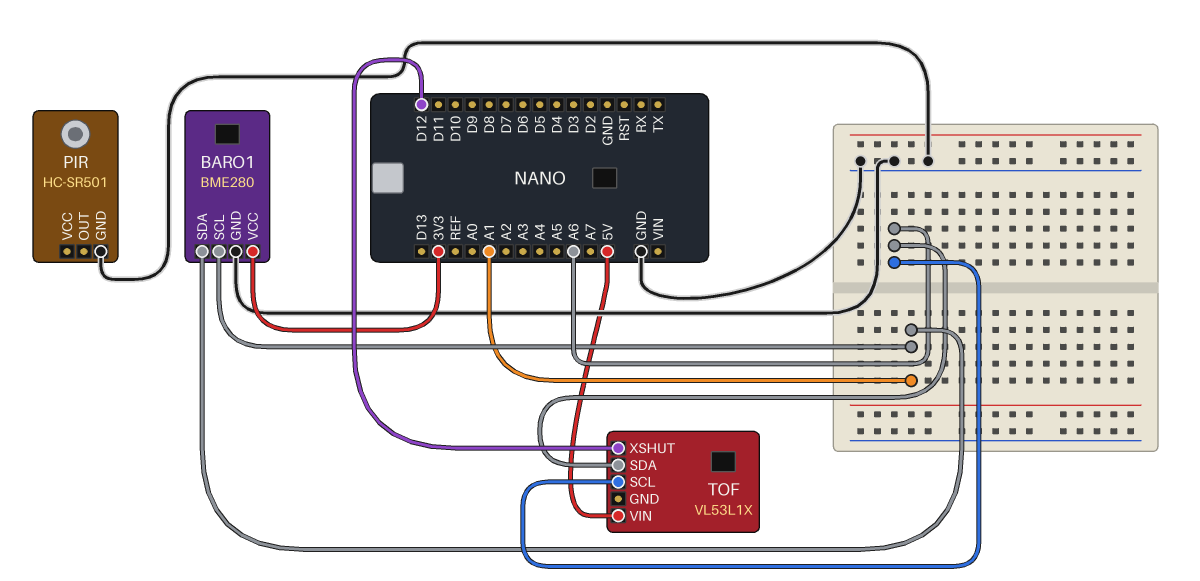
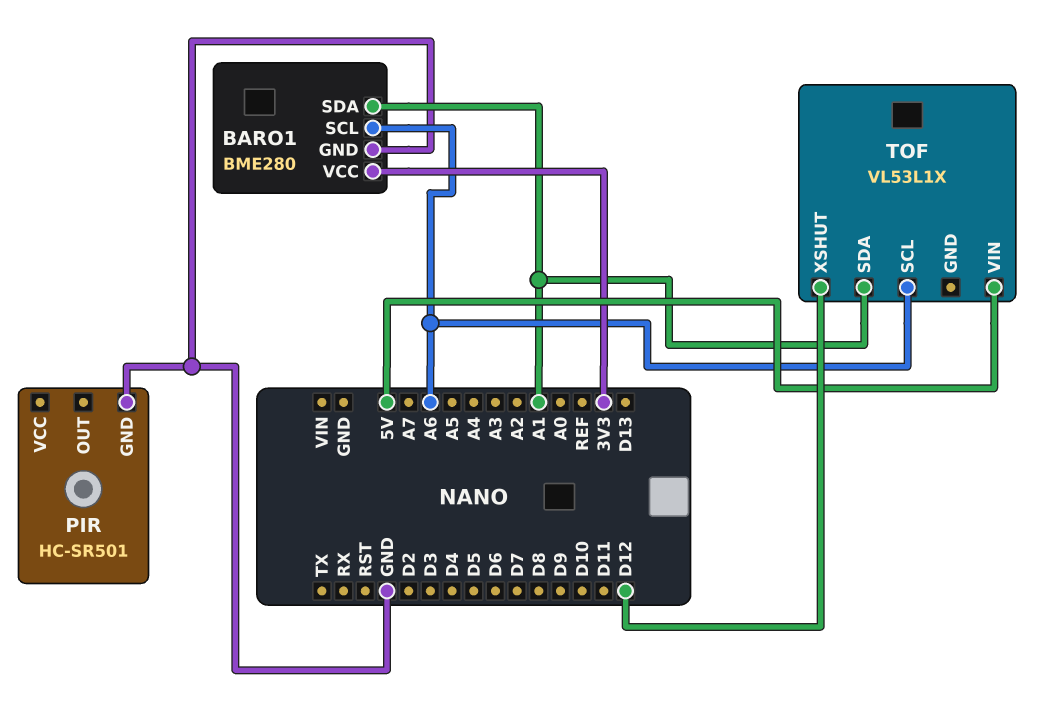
BARO1 pin SCL: A1 -> A6
TOF pin SDA: A6 -> A1

